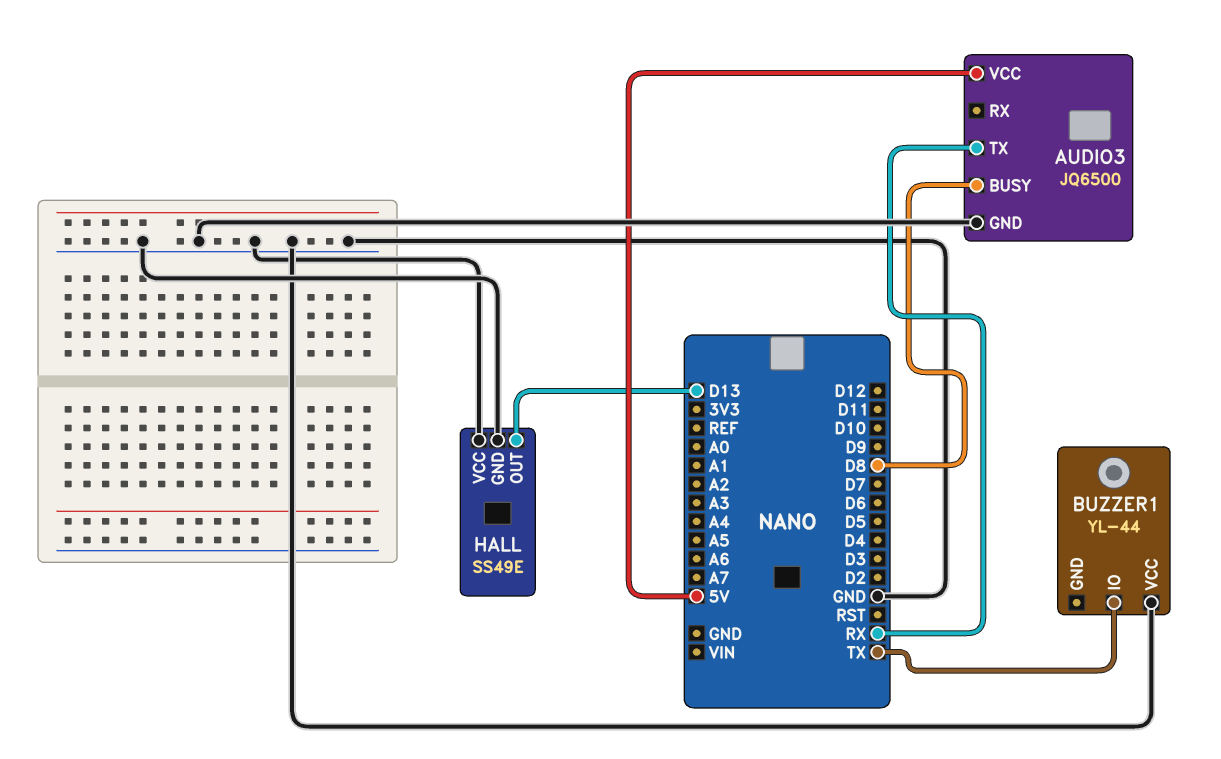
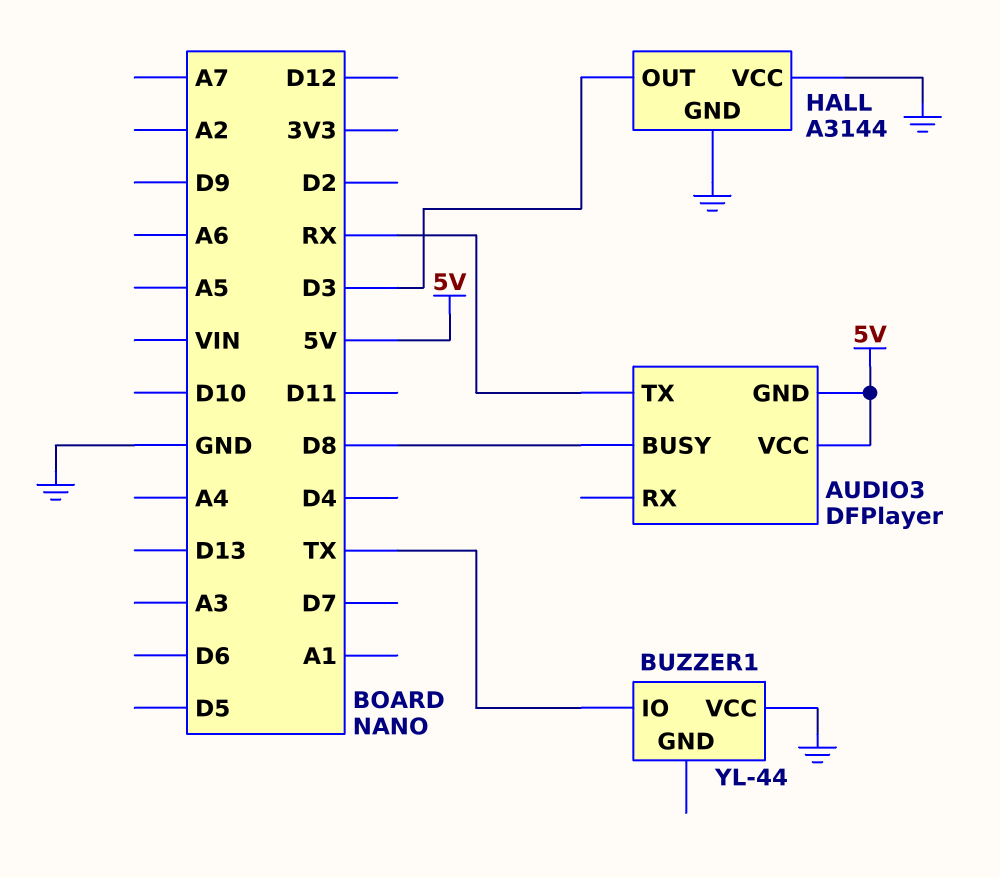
AUDIO3: JQ6500 -> DFPlayer
AUDIO3 pin GND: GND -> 5V
HALL: SS49E -> A3144
HALL pin OUT: D13 -> D3

